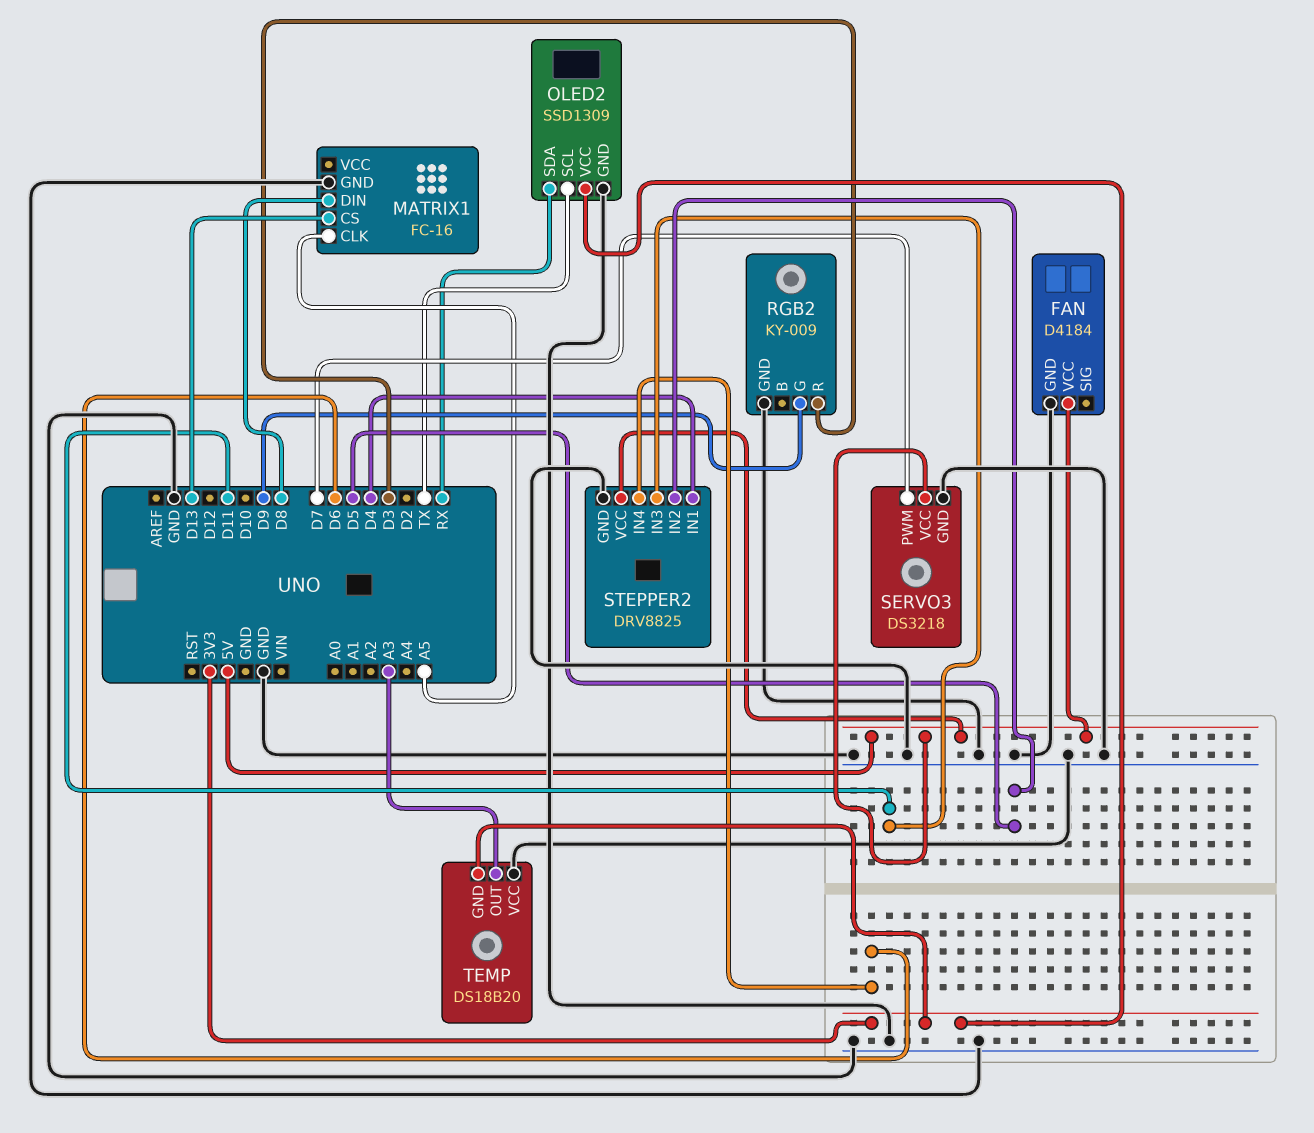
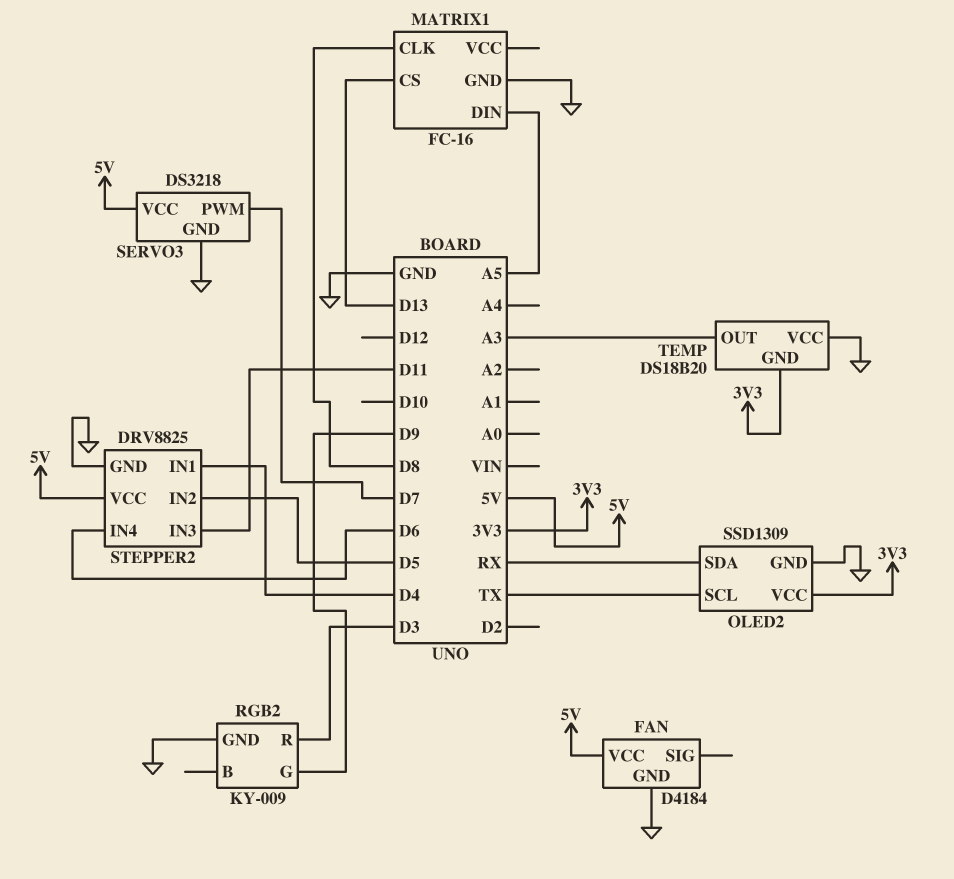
MATRIX1 pin CLK: A5 -> D8
MATRIX1 pin DIN: D8 -> A5

